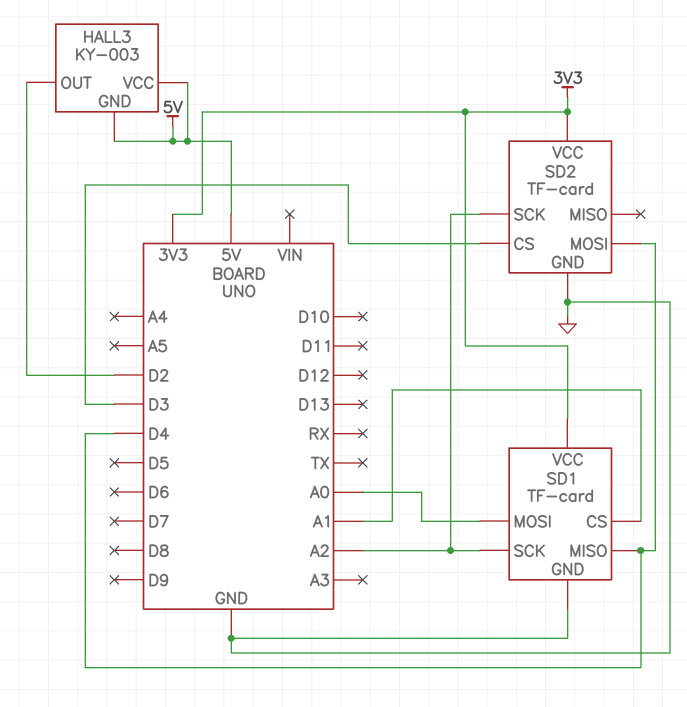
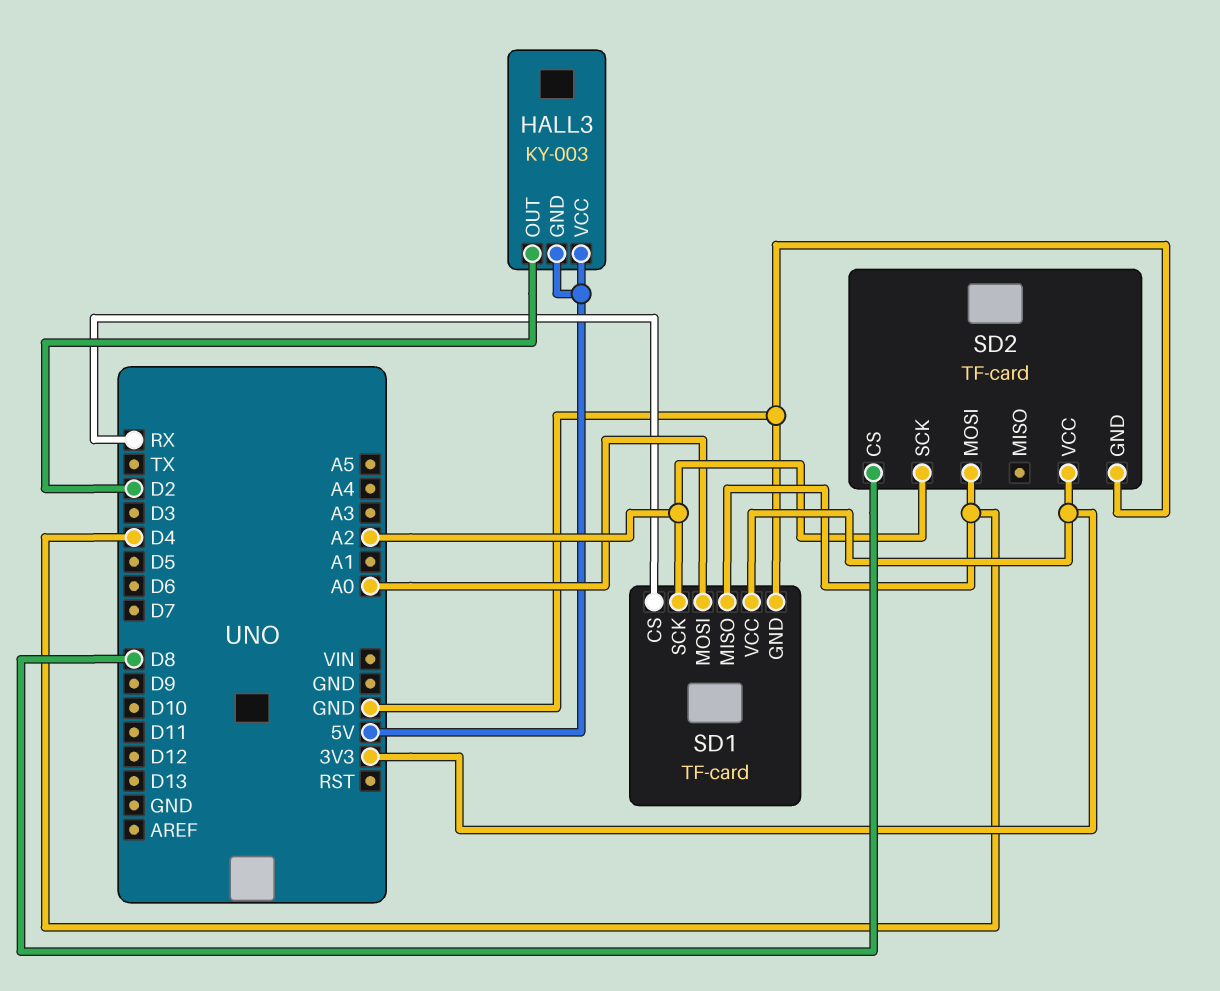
SD1 pin CS: A1 -> RX
SD2 pin CS: D3 -> D8

